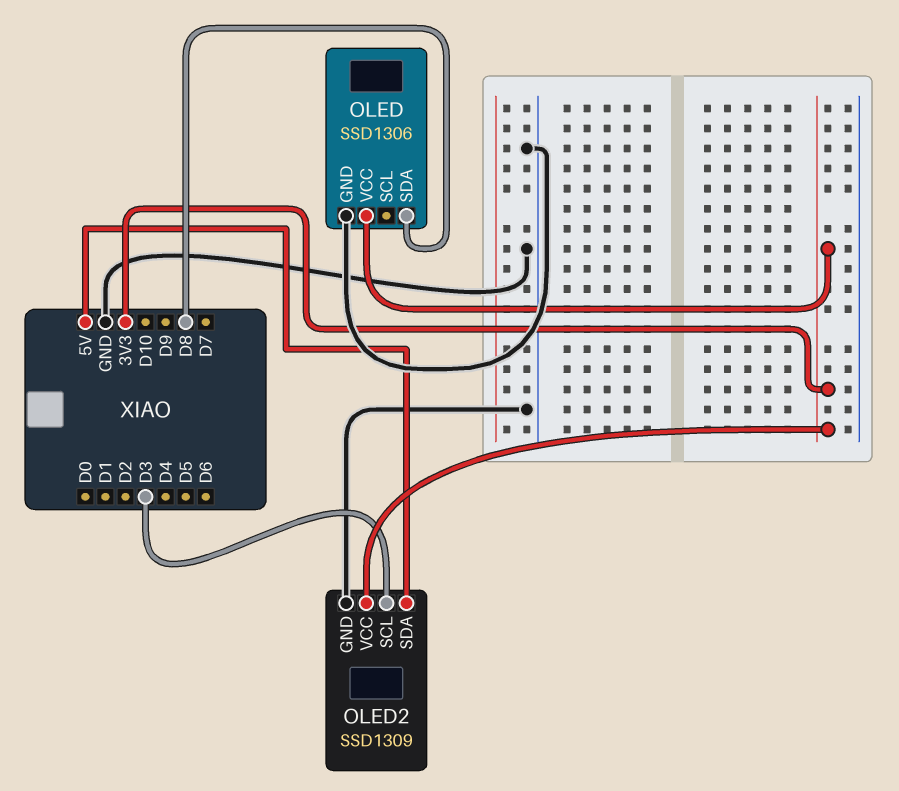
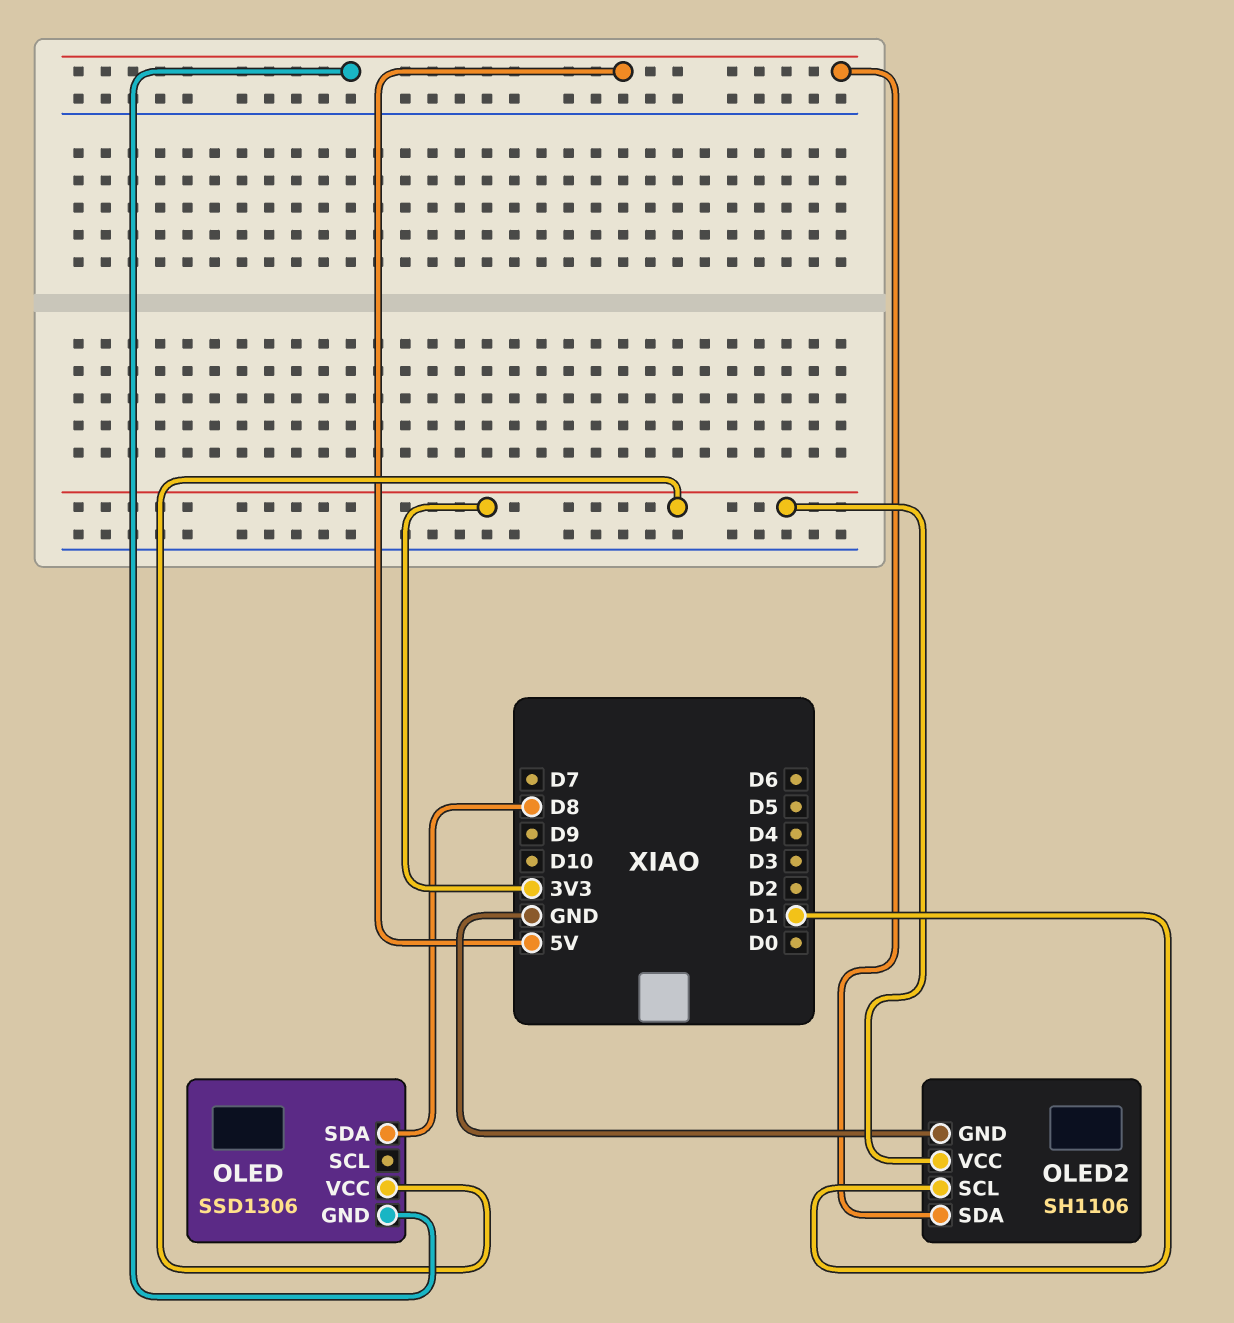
OLED pin GND: GND -> 5V
OLED2: SSD1309 -> SH1106
OLED2 pin SCL: D3 -> D1

